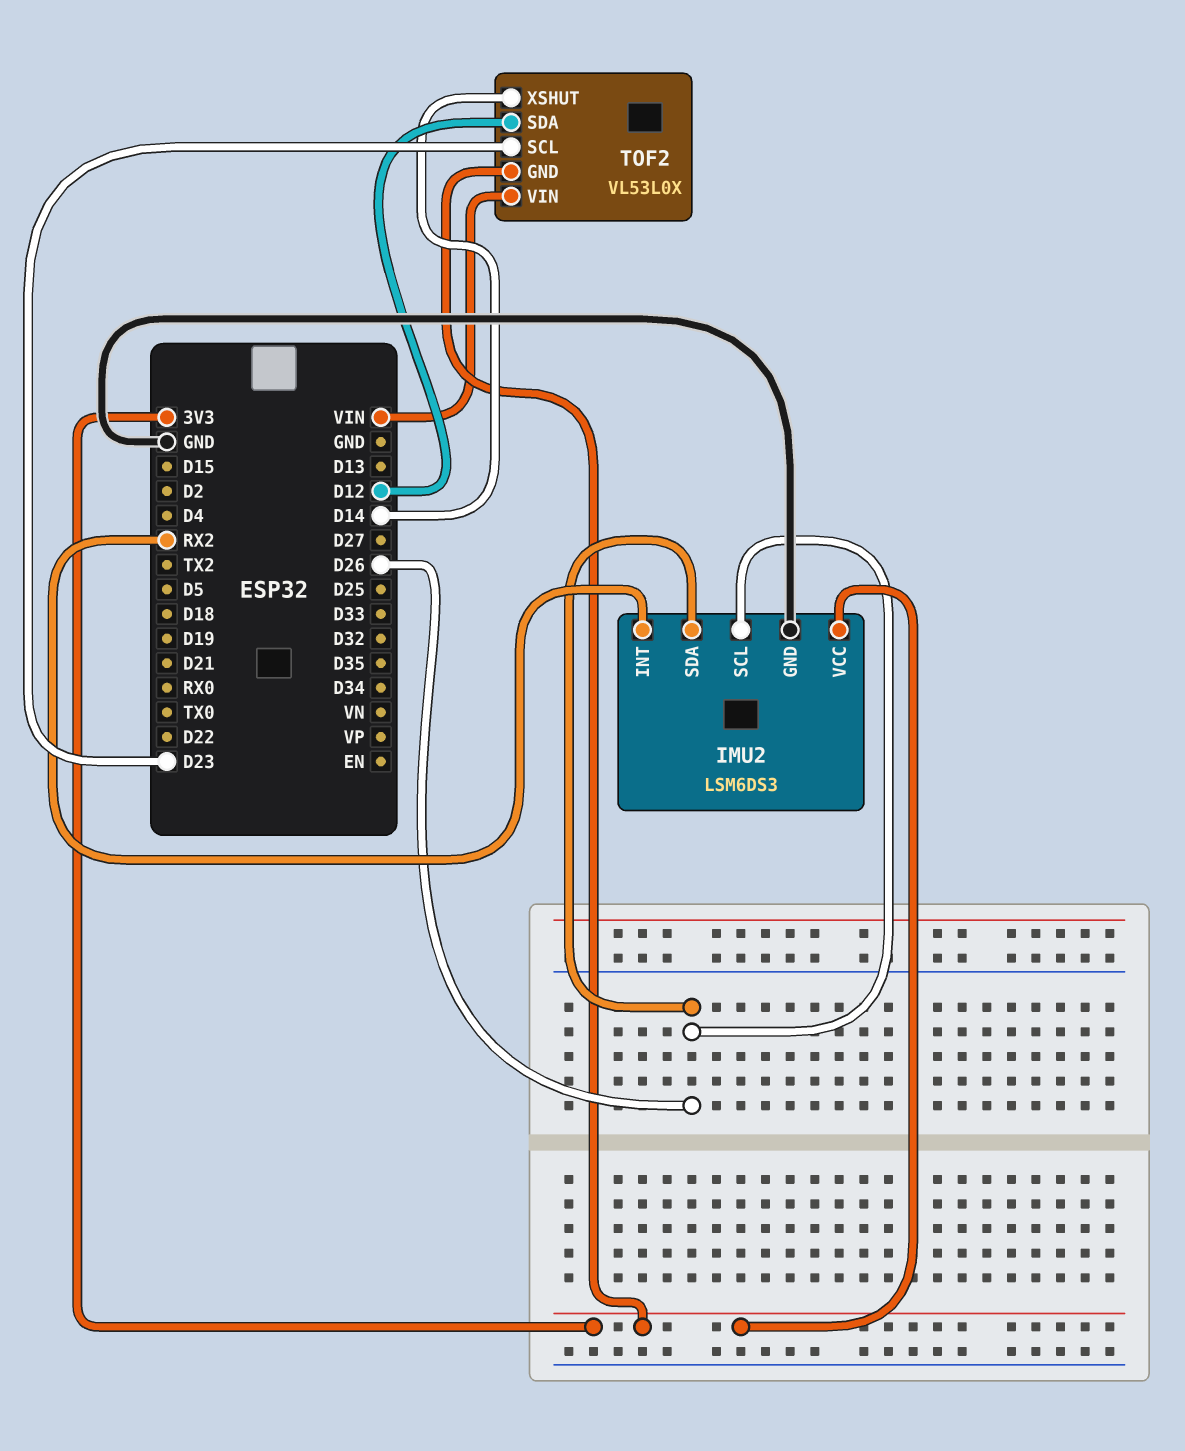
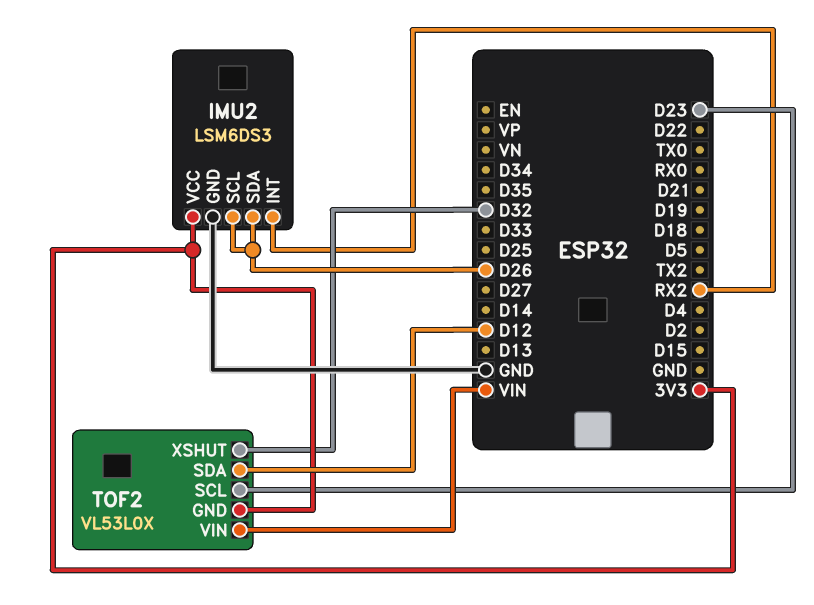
TOF2 pin XSHUT: D14 -> D32

